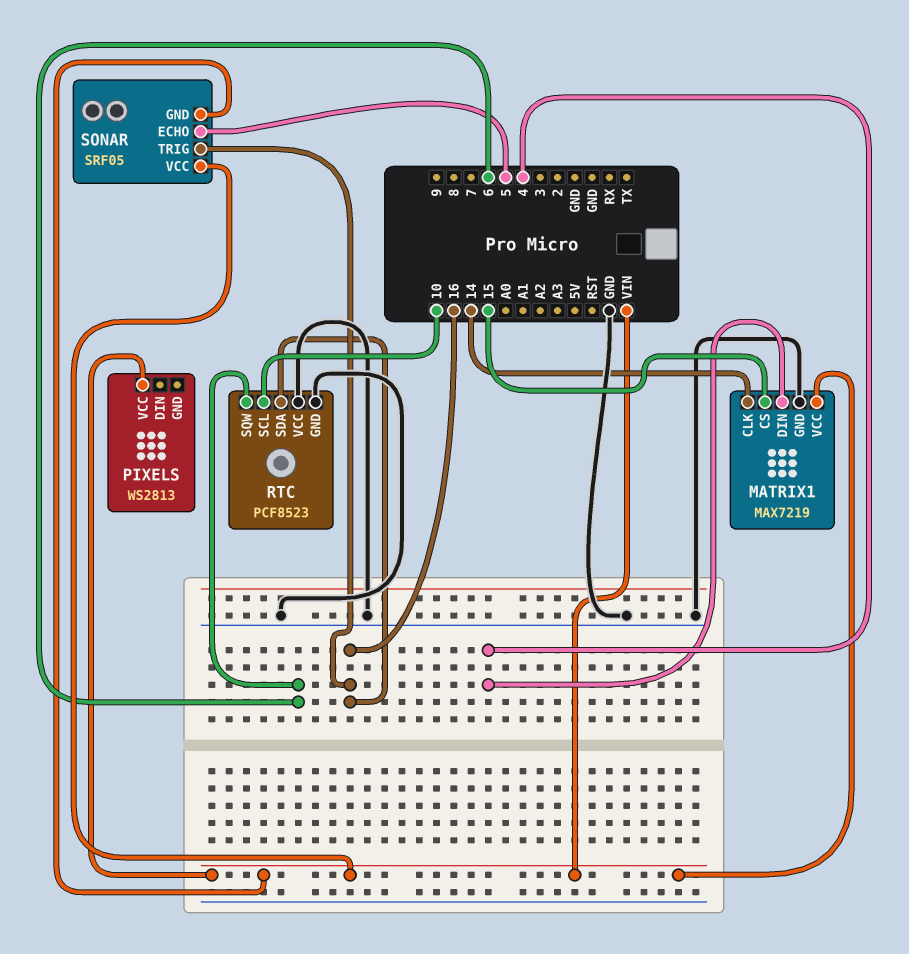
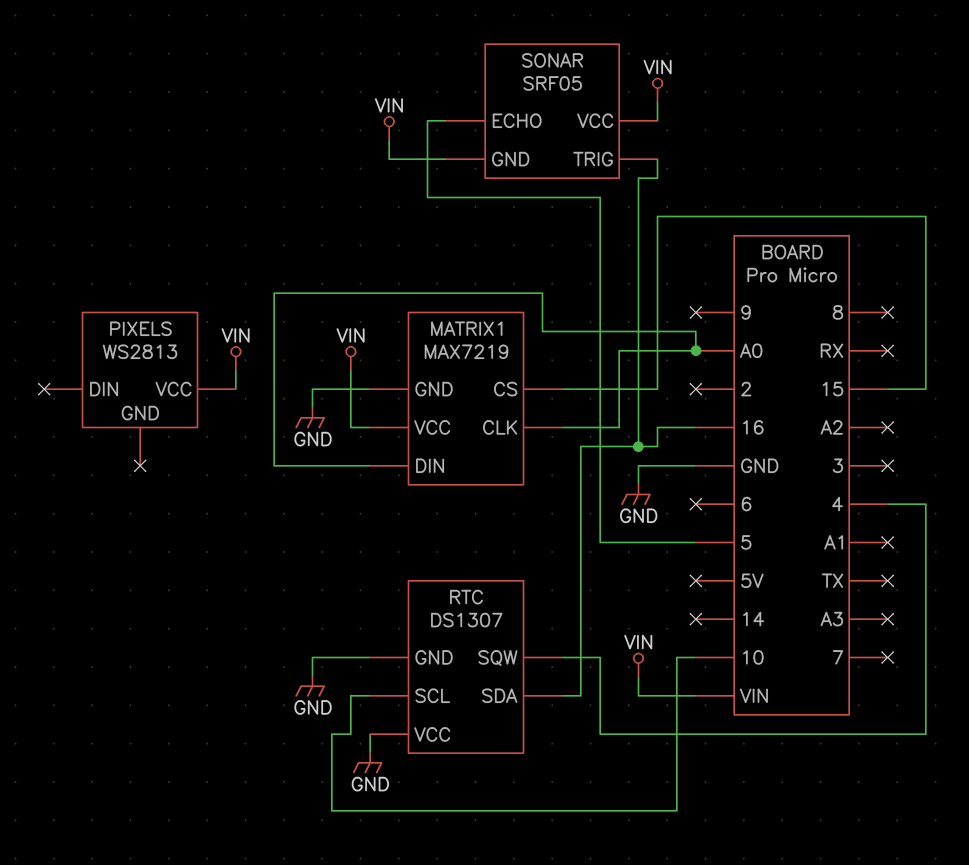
MATRIX1 pin CLK: 14 -> A0
MATRIX1 pin DIN: 4 -> A0
RTC: PCF8523 -> DS1307
RTC pin SQW: 6 -> 4

